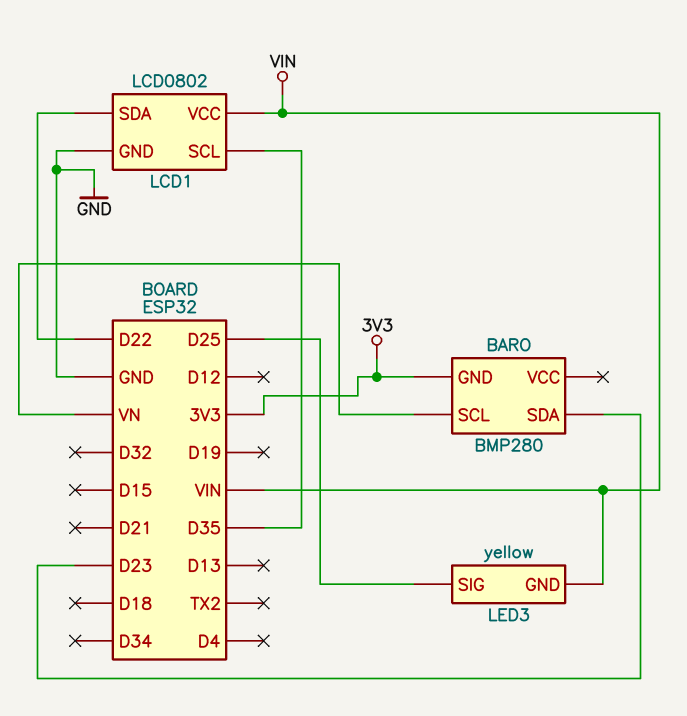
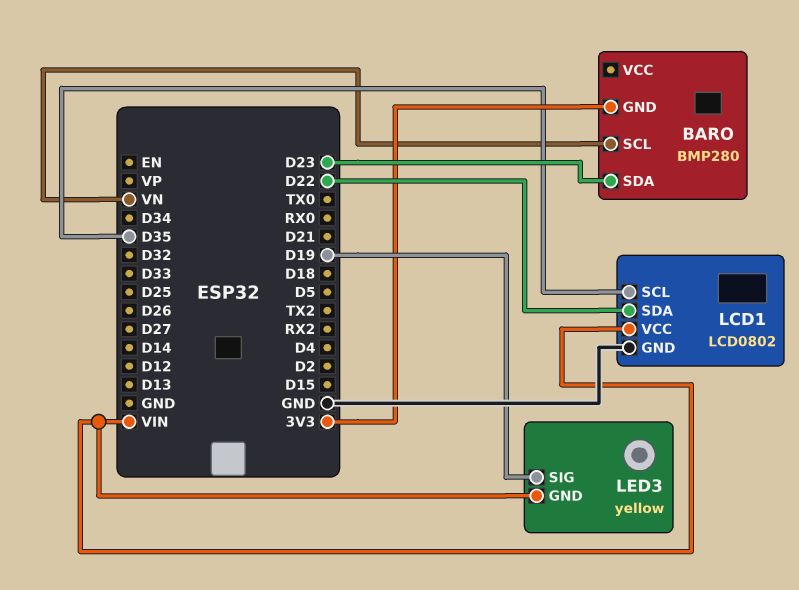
LED3 pin SIG: D25 -> D19

